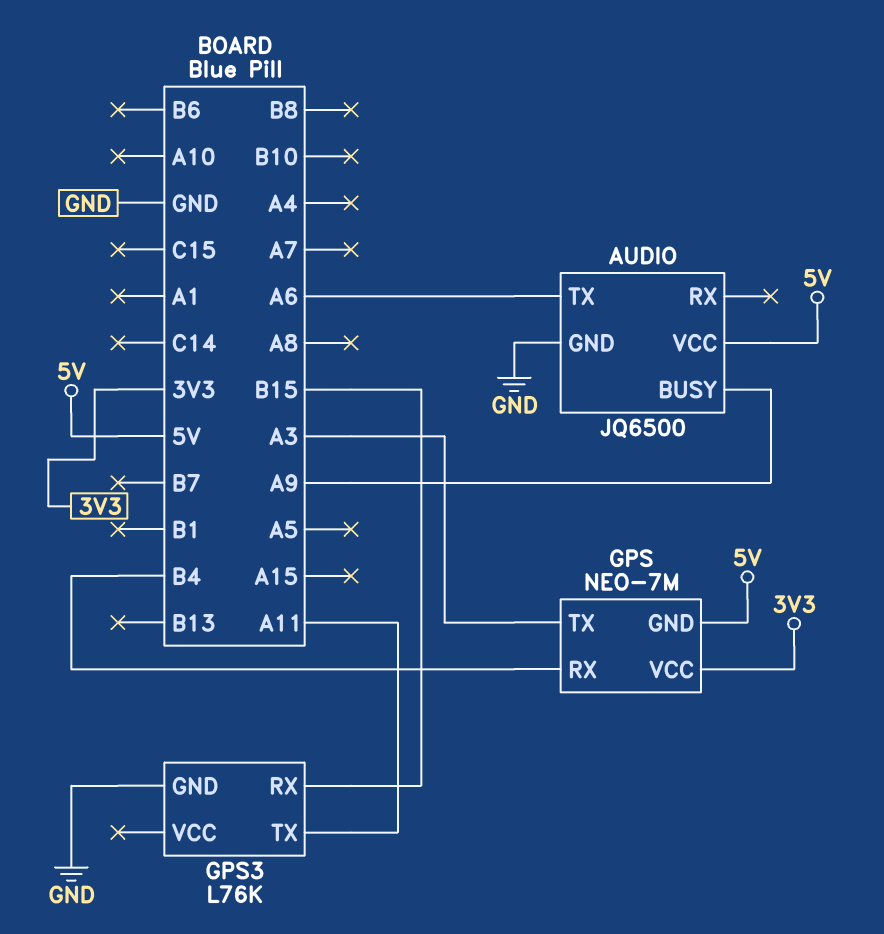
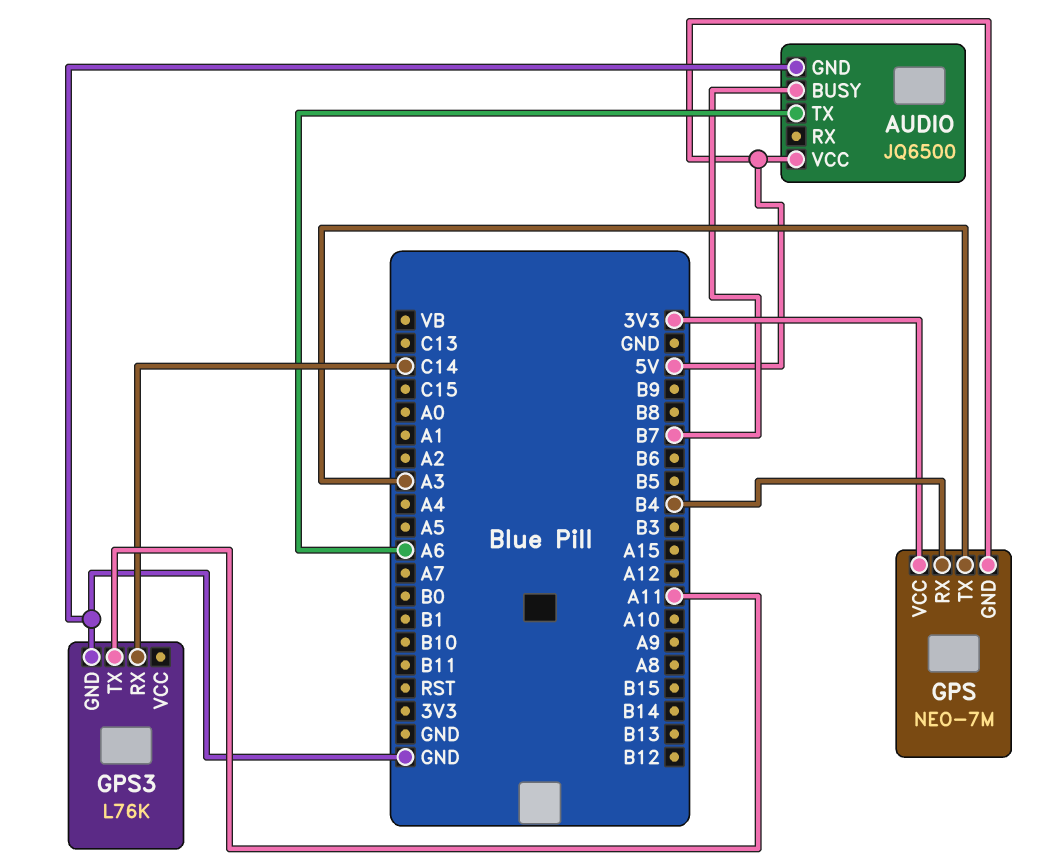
AUDIO pin BUSY: A9 -> B7
GPS3 pin RX: B15 -> C14

